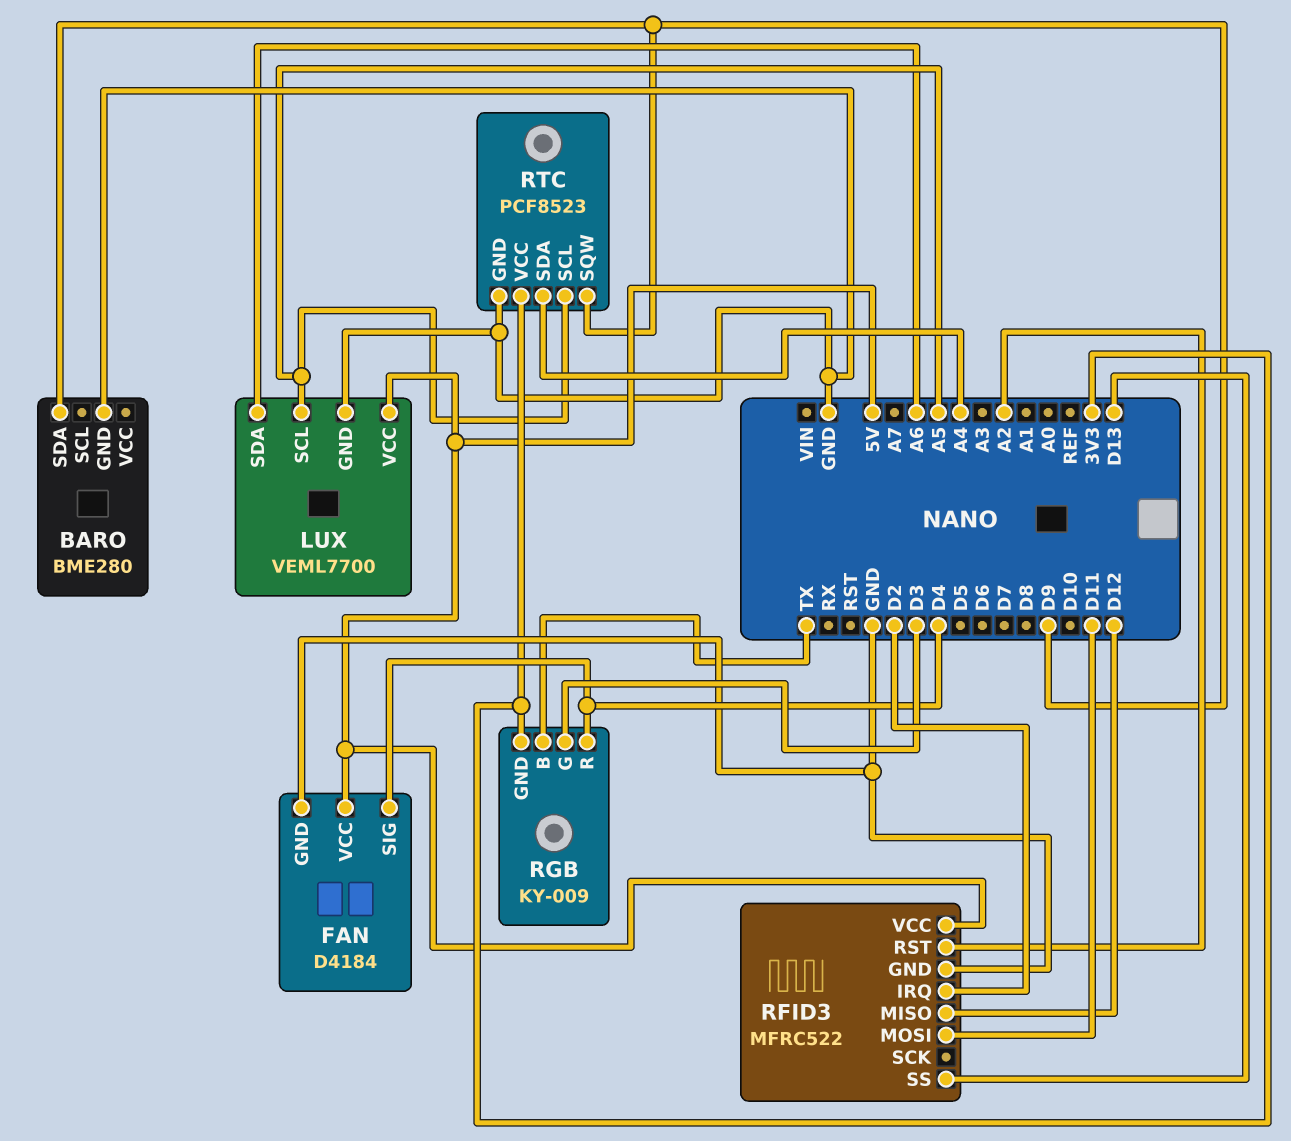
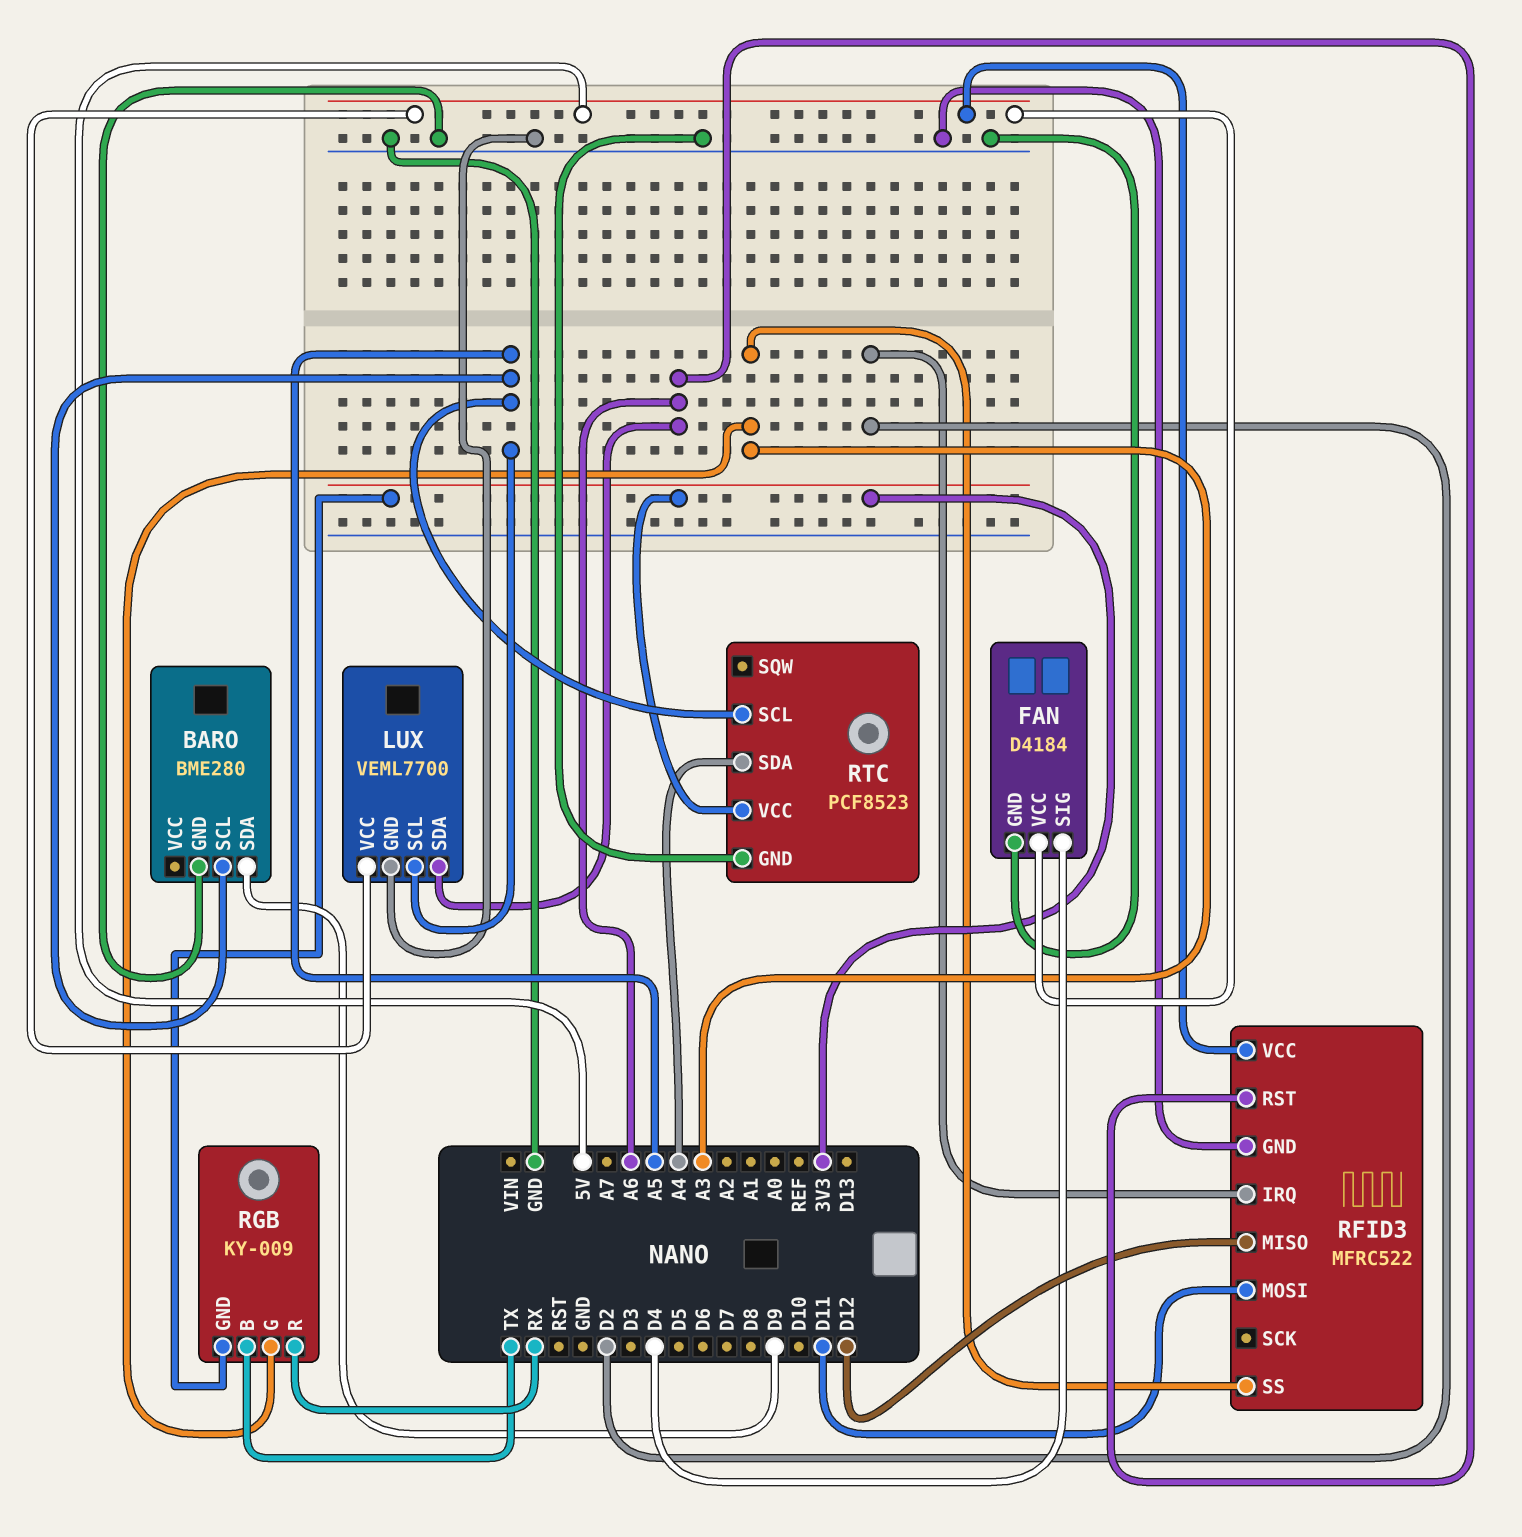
BARO pin SCL: none -> A5
RFID3 pin RST: A2 -> A6
RFID3 pin SS: D13 -> A3
RGB pin G: D3 -> A3
RGB pin R: D4 -> RX
RTC pin SQW: D9 -> none

